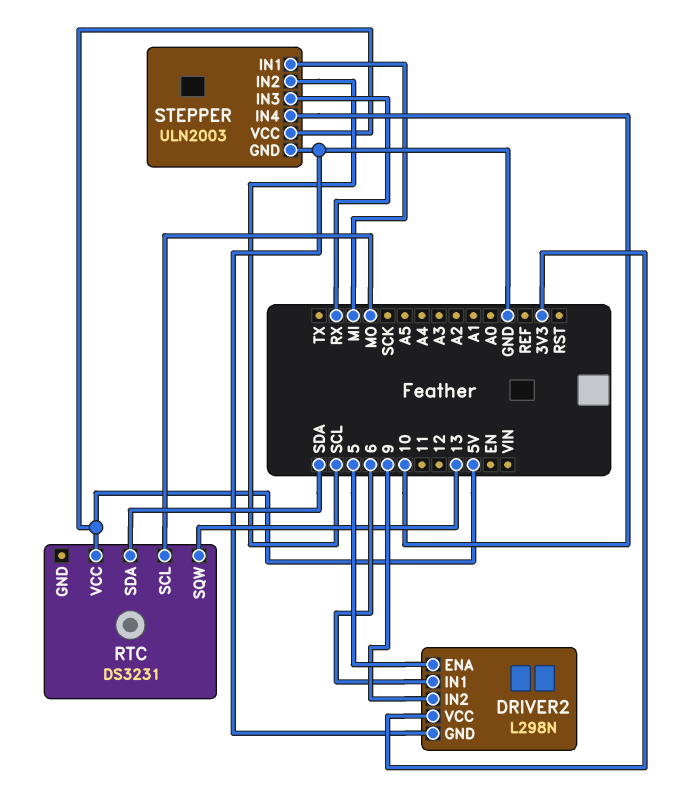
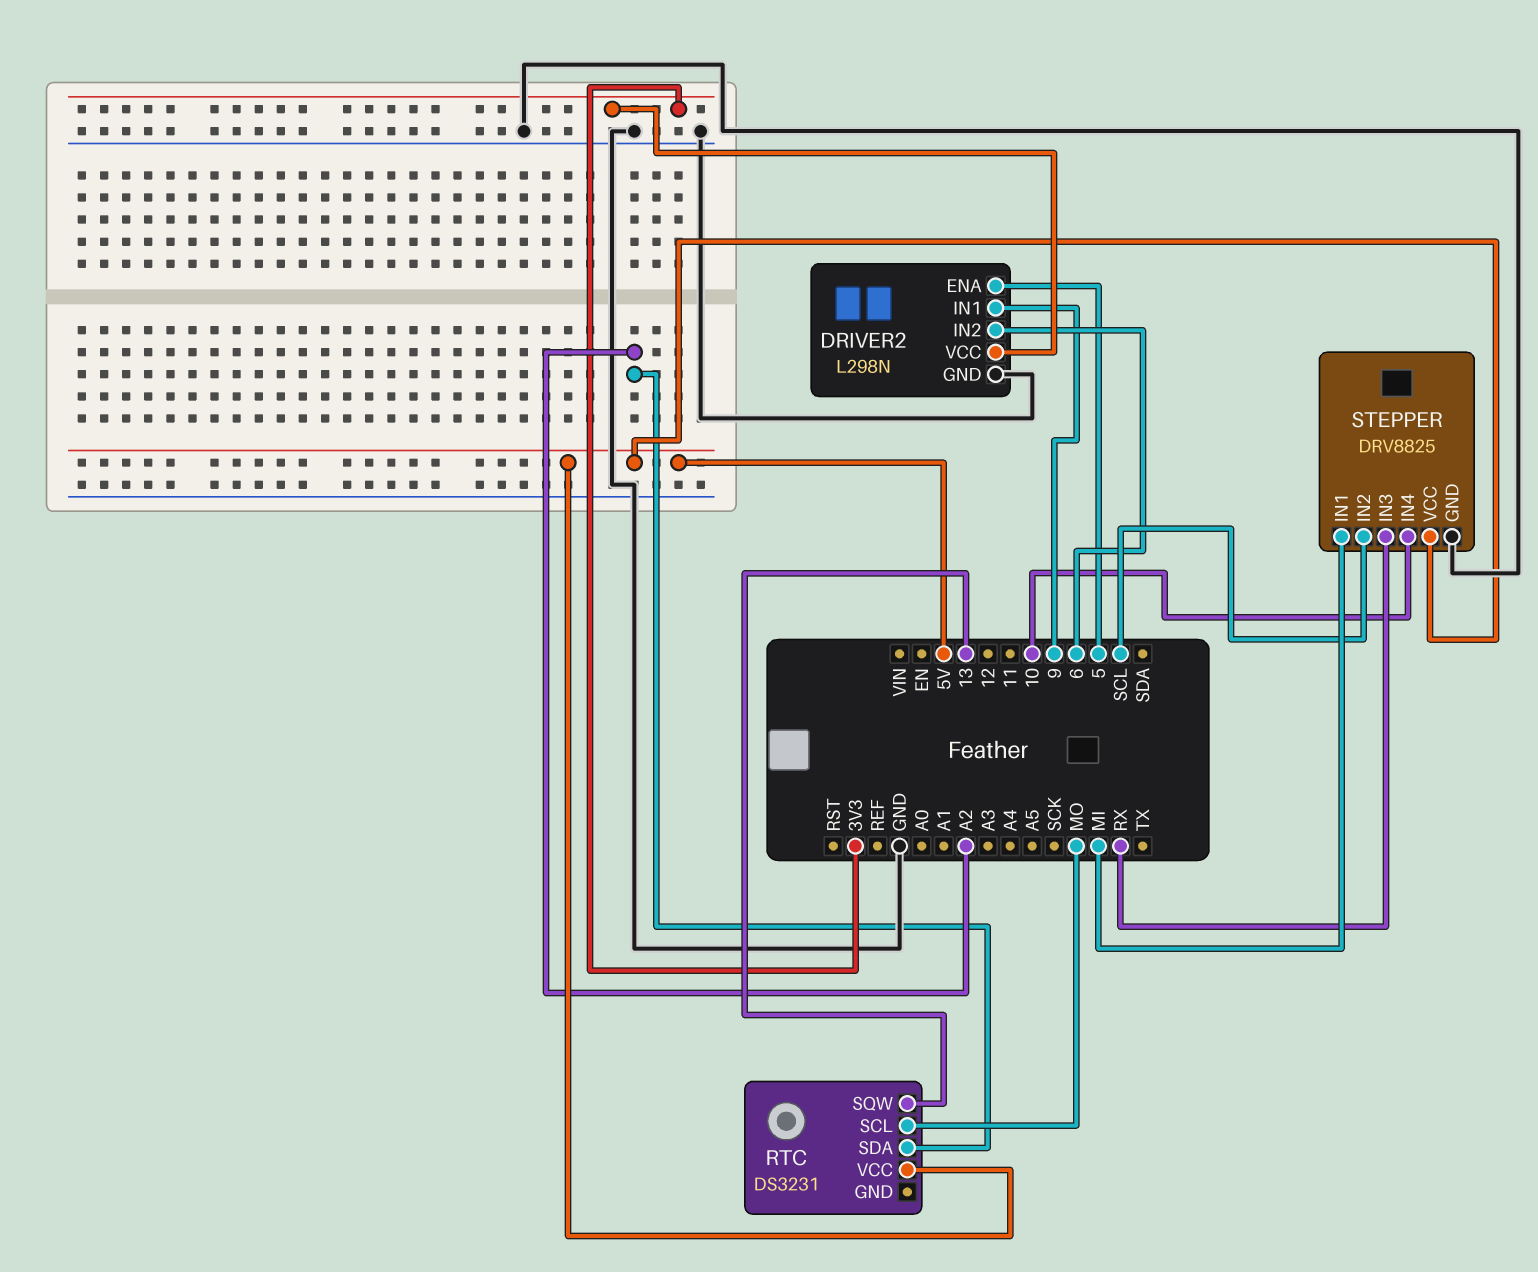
DRIVER2 pin IN1: 6 -> 9
DRIVER2 pin IN2: 9 -> 6
RTC pin SDA: SDA -> A2
STEPPER: ULN2003 -> DRV8825

